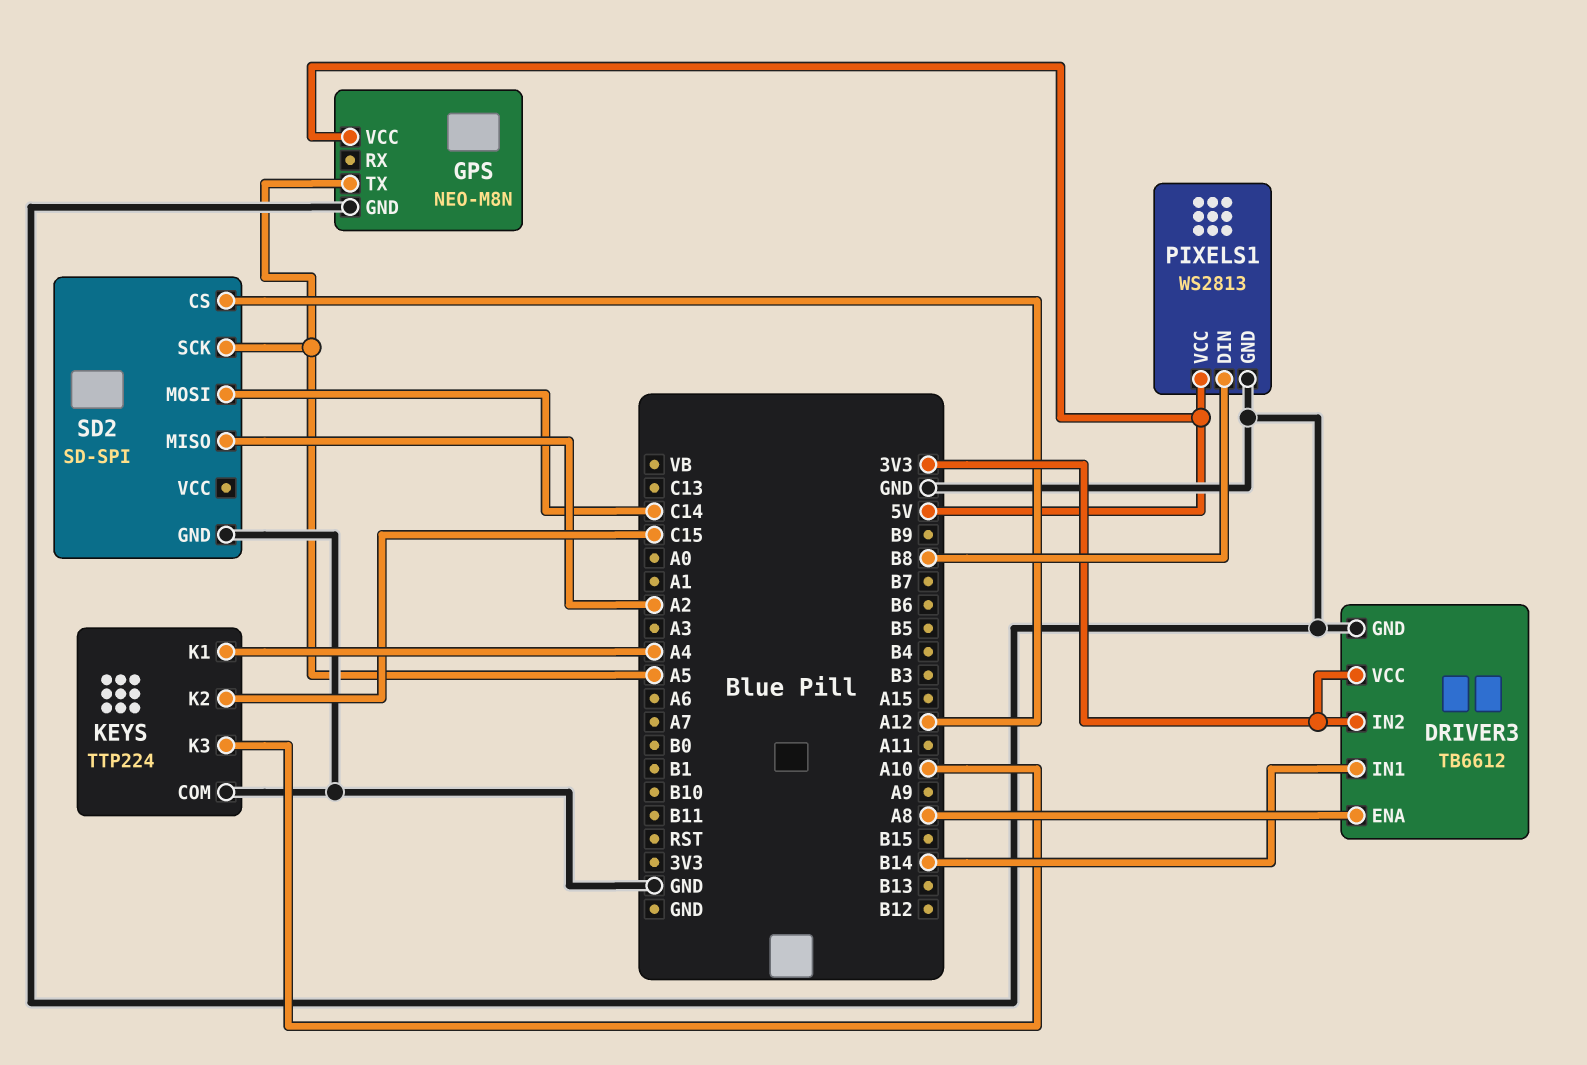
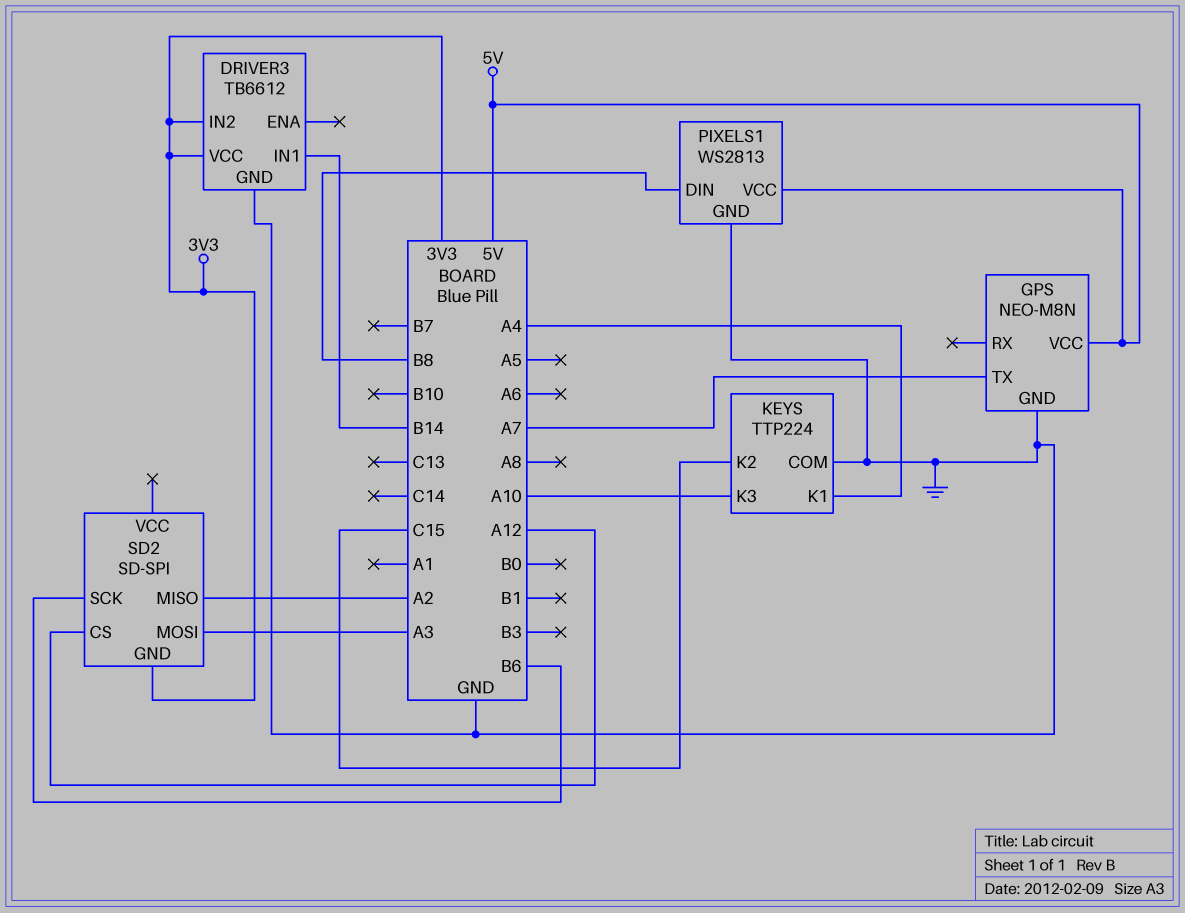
DRIVER3 pin ENA: A8 -> none
GPS pin TX: A5 -> A7
SD2 pin GND: GND -> 3V3
SD2 pin MOSI: C14 -> A3
SD2 pin SCK: A5 -> B6

